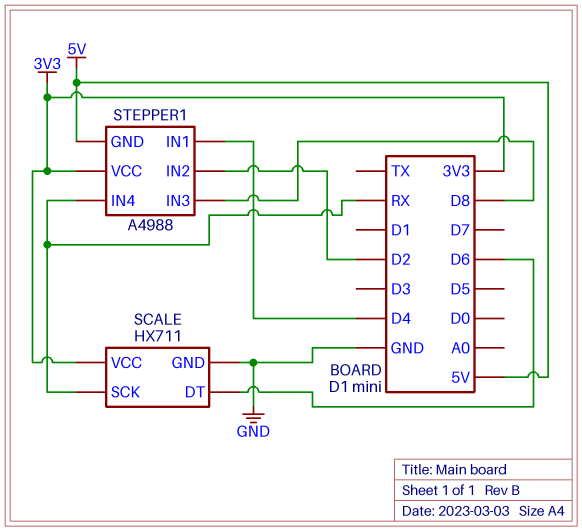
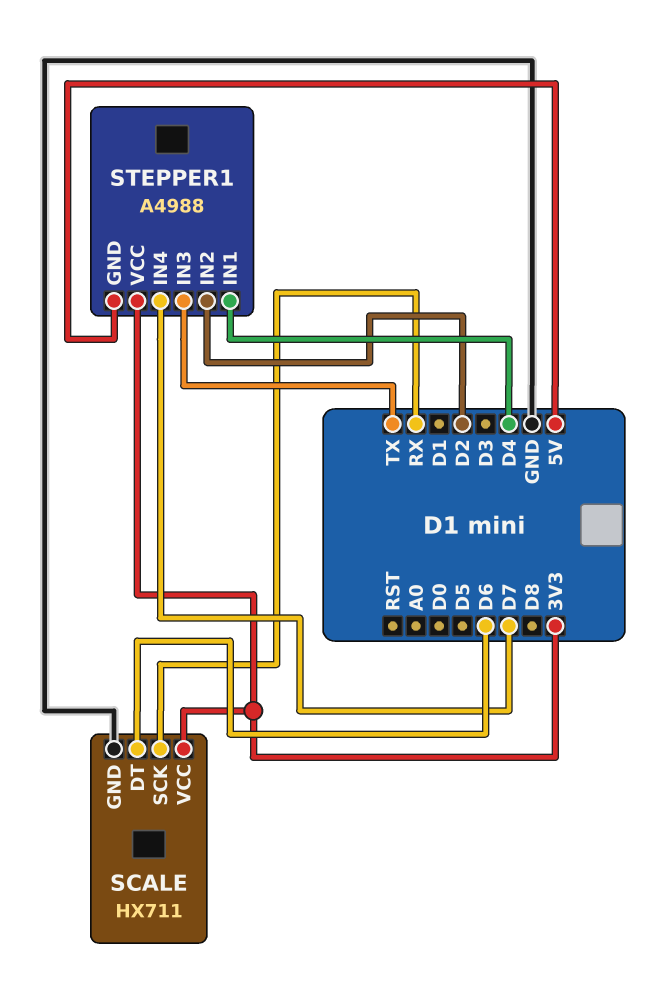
STEPPER1 pin IN3: D8 -> TX
STEPPER1 pin IN4: RX -> D7

